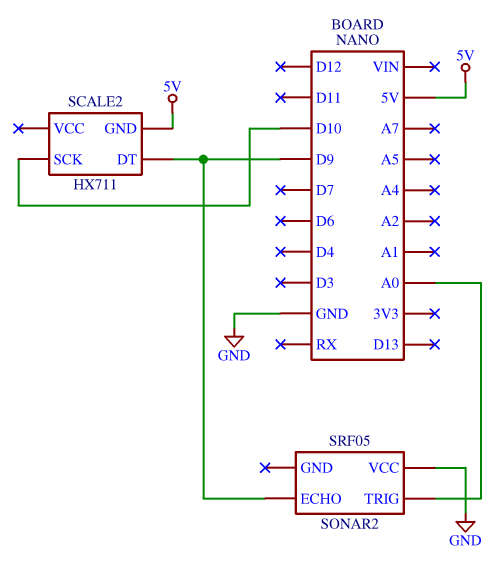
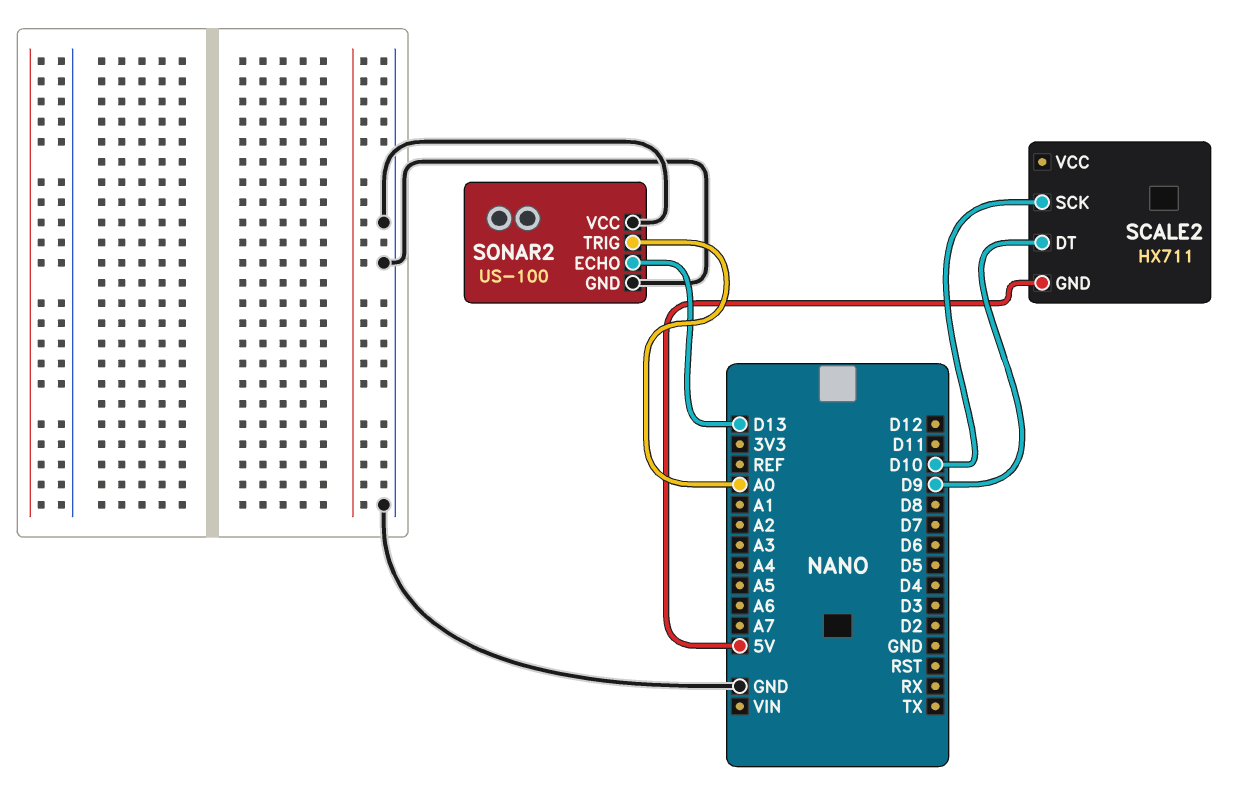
SONAR2: SRF05 -> US-100
SONAR2 pin ECHO: D9 -> D13
SONAR2 pin GND: none -> GND

